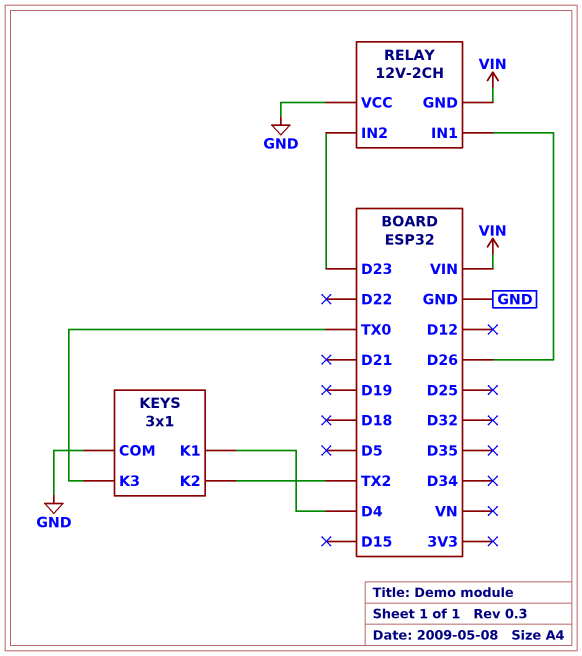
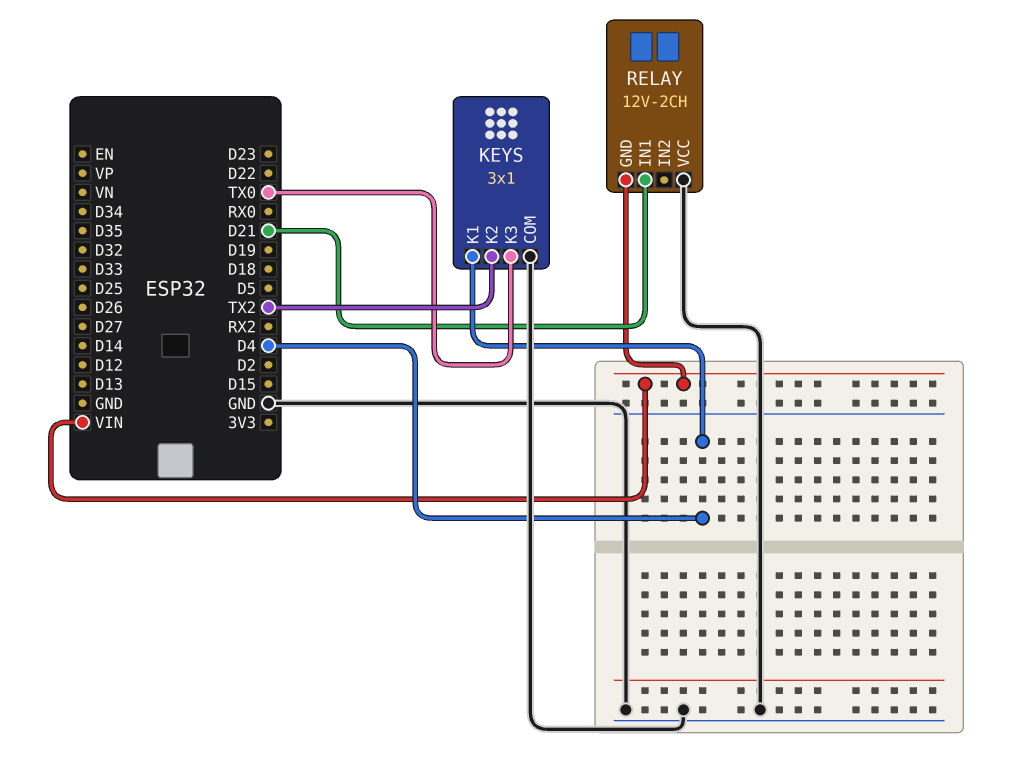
RELAY pin IN1: D26 -> D21
RELAY pin IN2: D23 -> none

